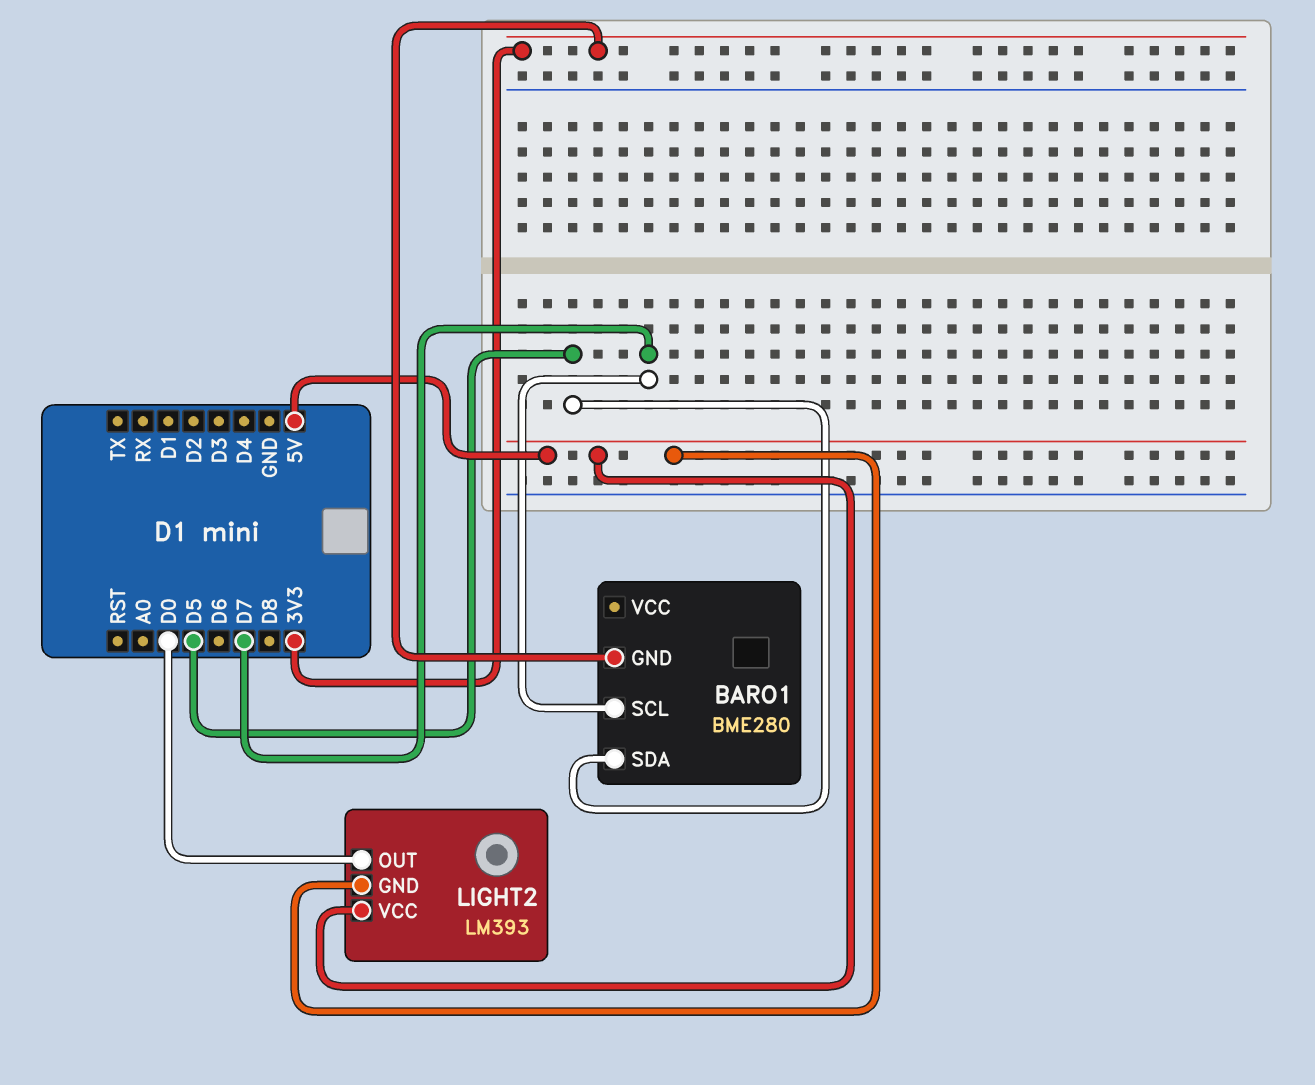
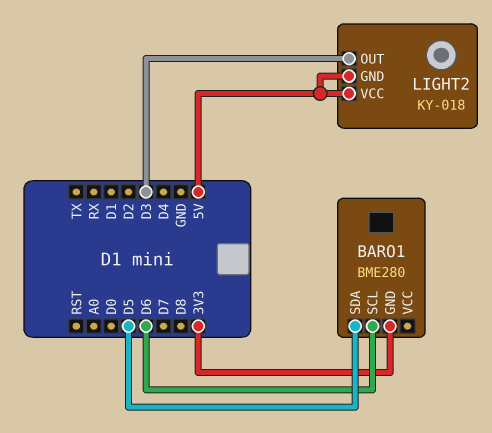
BARO1 pin SCL: D7 -> D6
LIGHT2: LM393 -> KY-018
LIGHT2 pin OUT: D0 -> D3

